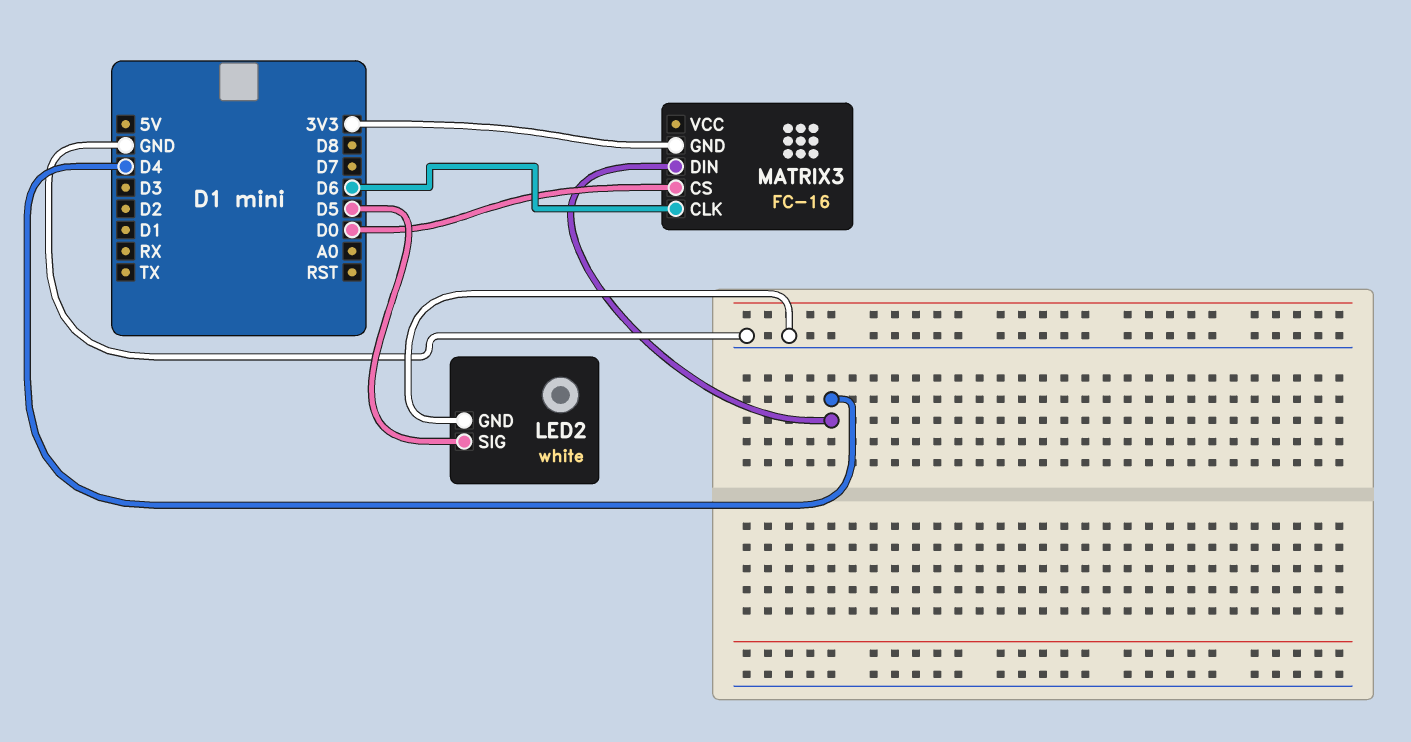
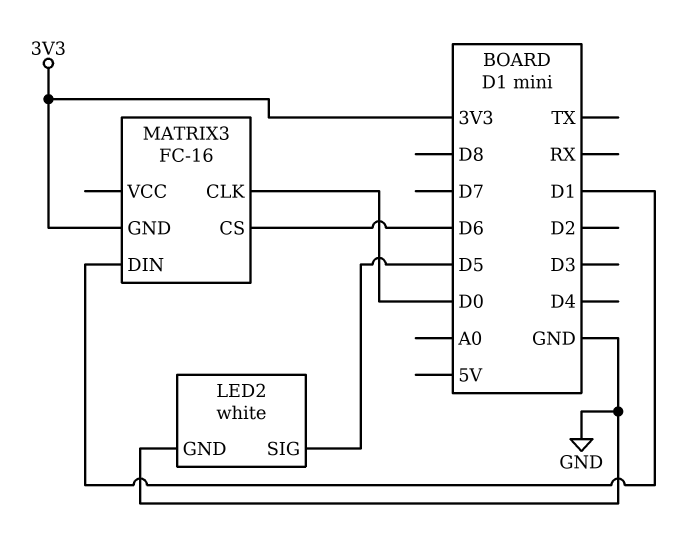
MATRIX3 pin CLK: D6 -> D0
MATRIX3 pin CS: D0 -> D6
MATRIX3 pin DIN: D4 -> D1

